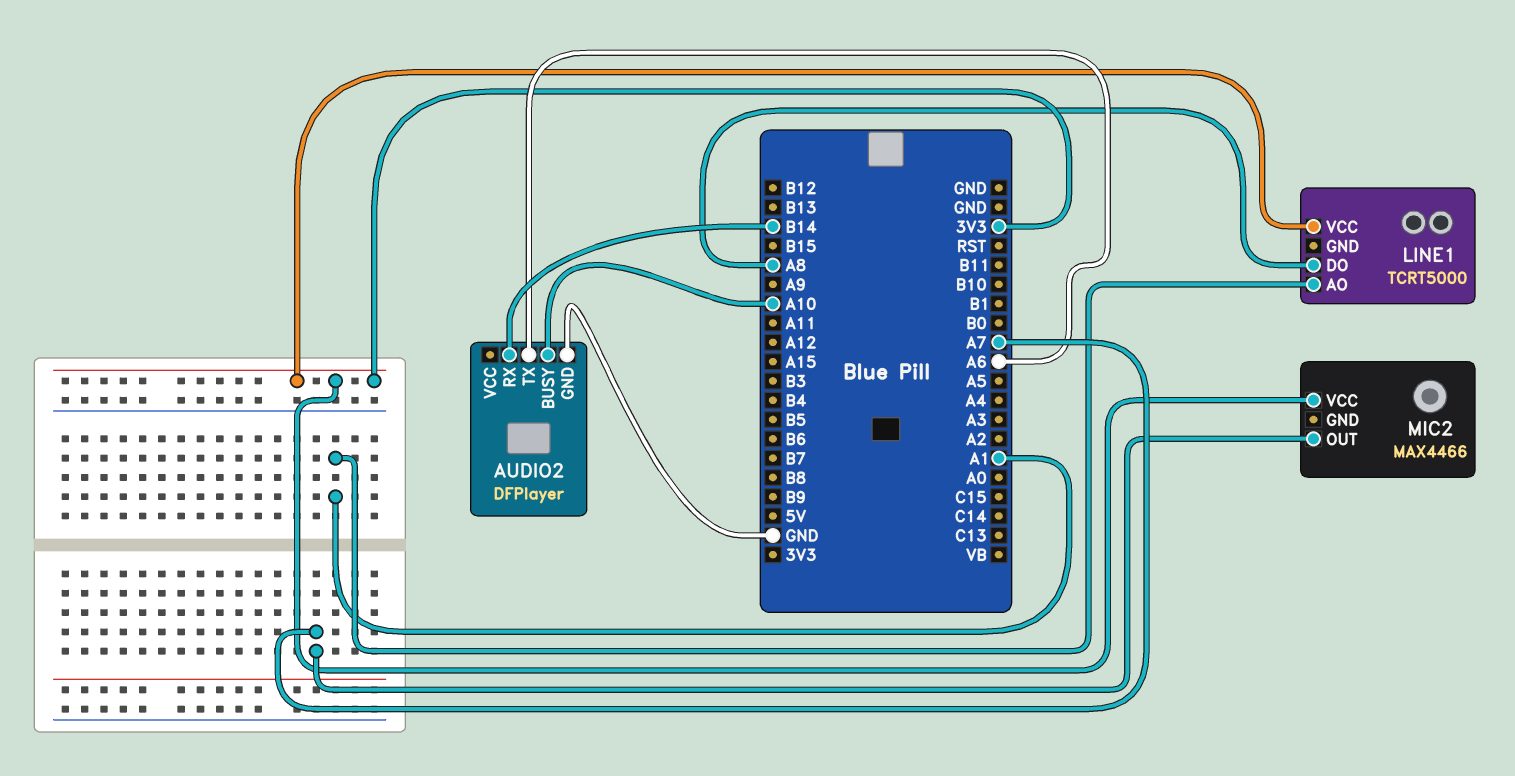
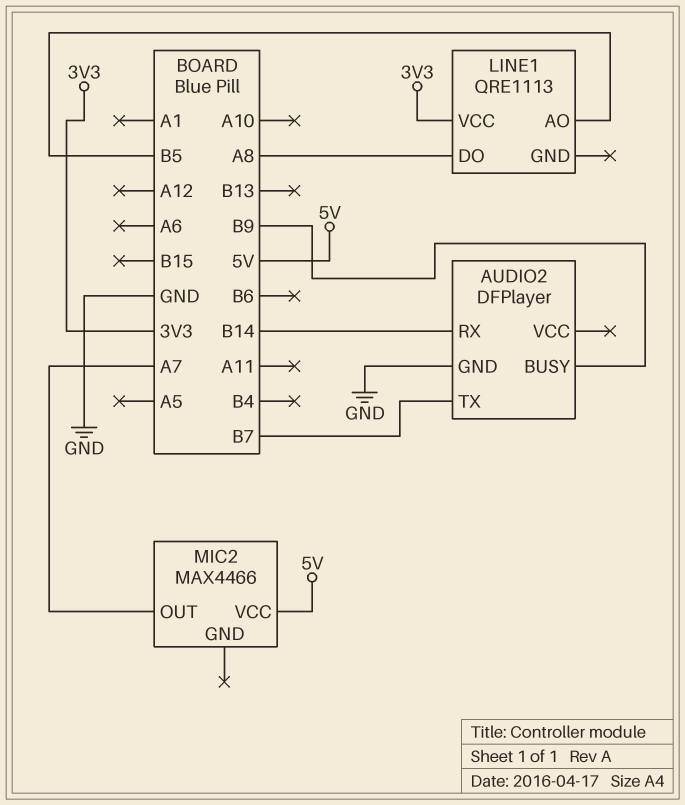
AUDIO2 pin BUSY: A10 -> B9
AUDIO2 pin TX: A6 -> B7
LINE1: TCRT5000 -> QRE1113
LINE1 pin AO: A1 -> B5
MIC2 pin VCC: 3V3 -> 5V

